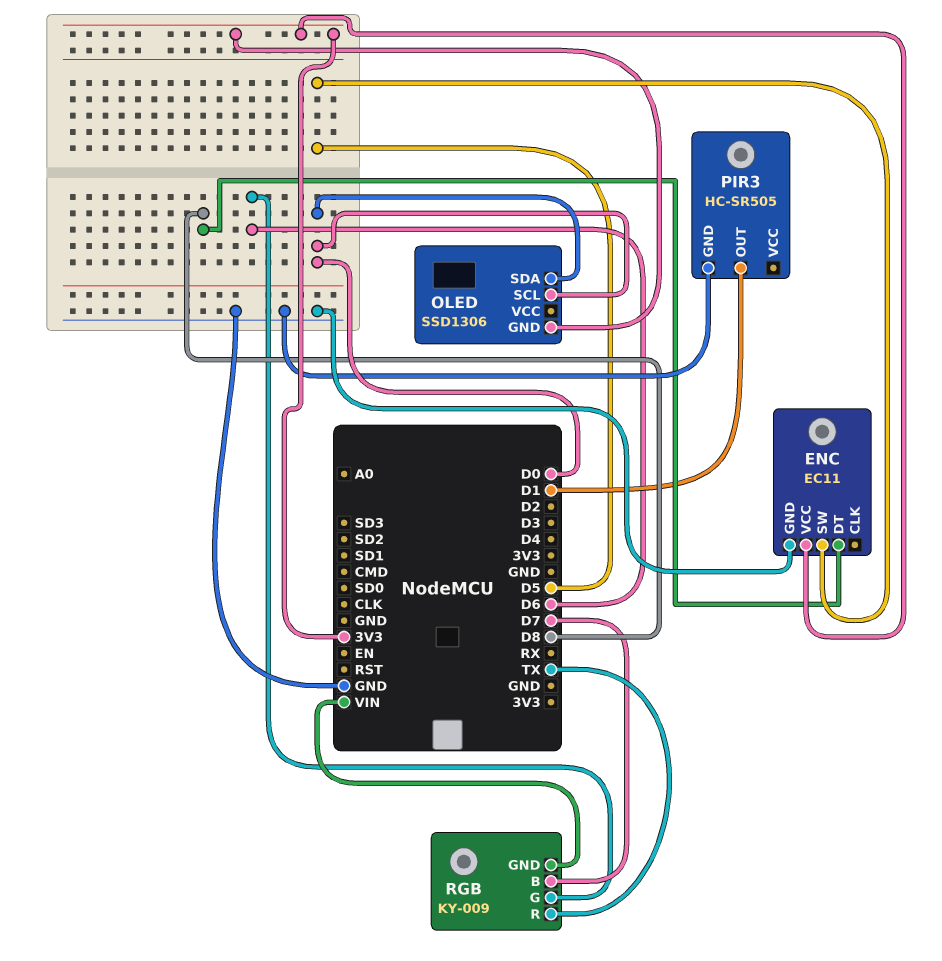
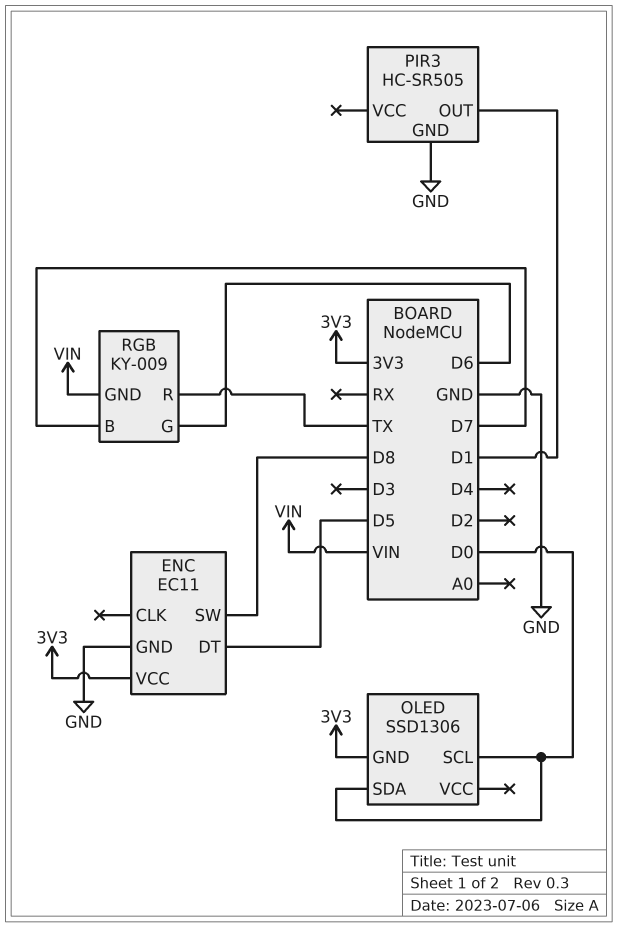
ENC pin DT: D8 -> D5
ENC pin SW: D5 -> D8

